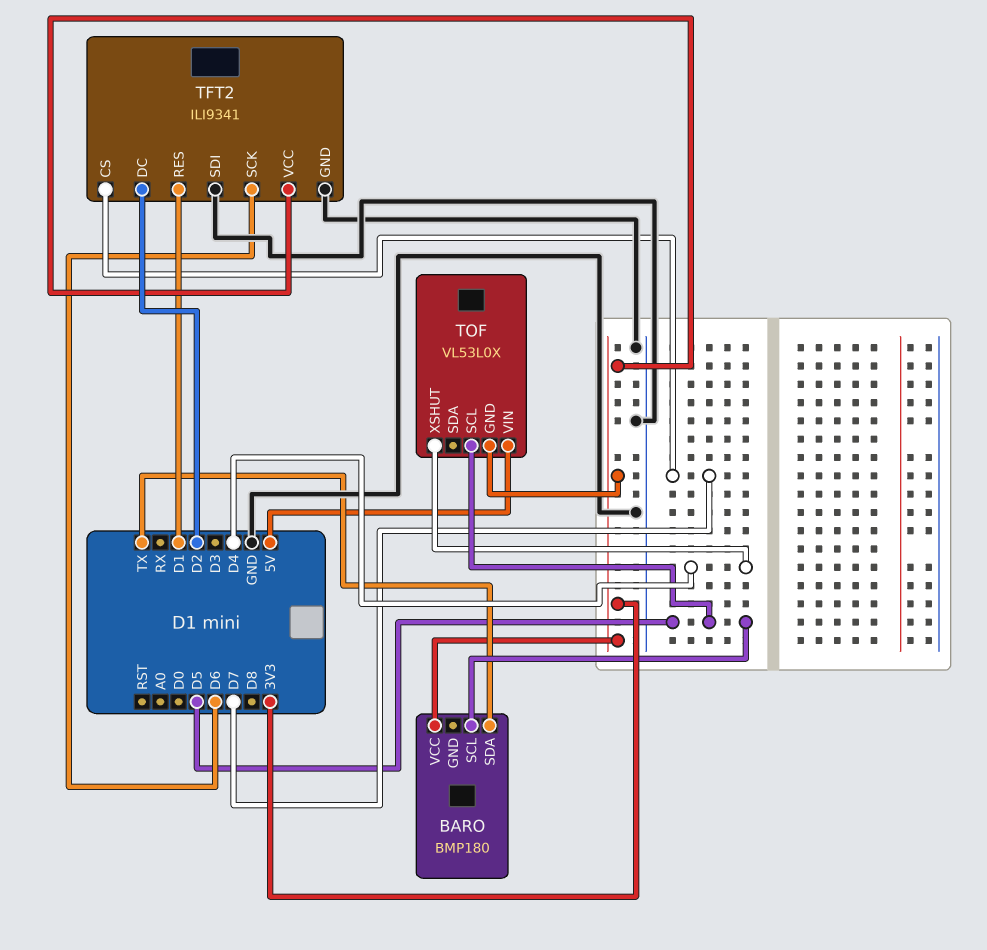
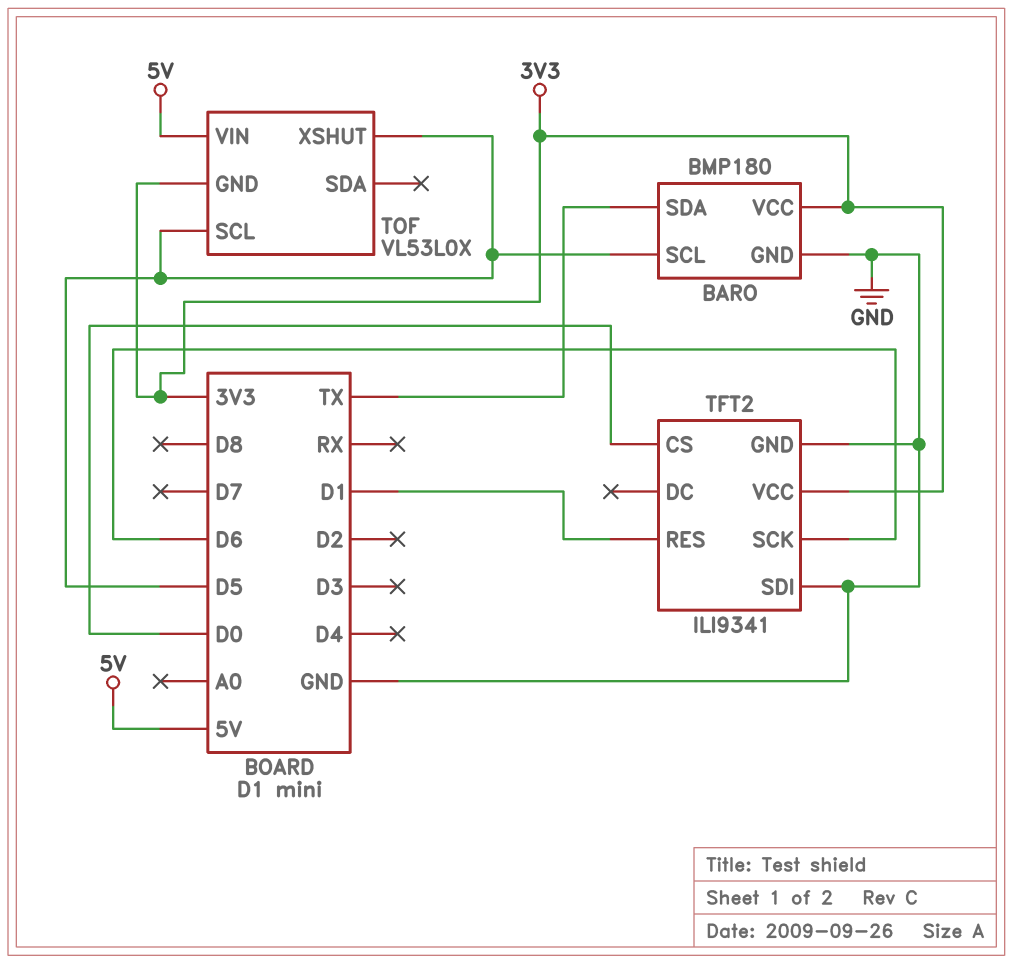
BARO pin GND: none -> GND
TFT2 pin CS: D7 -> D0
TFT2 pin DC: D2 -> none
TOF pin XSHUT: D4 -> D5

